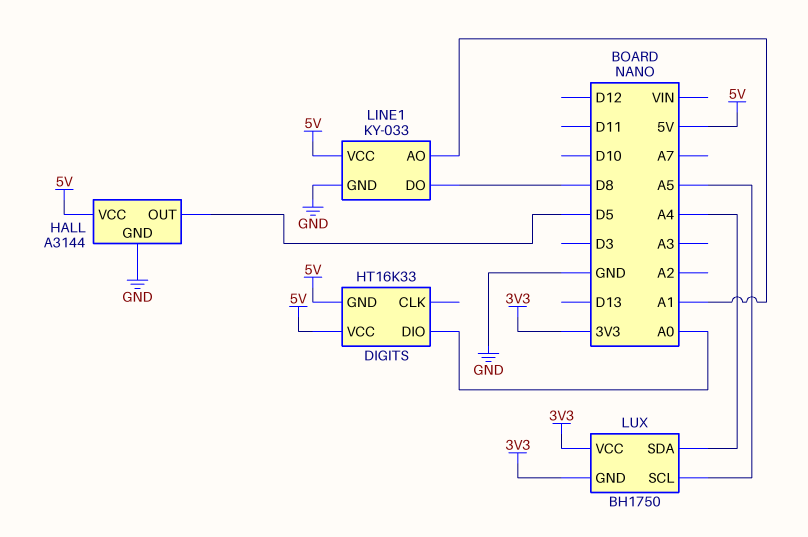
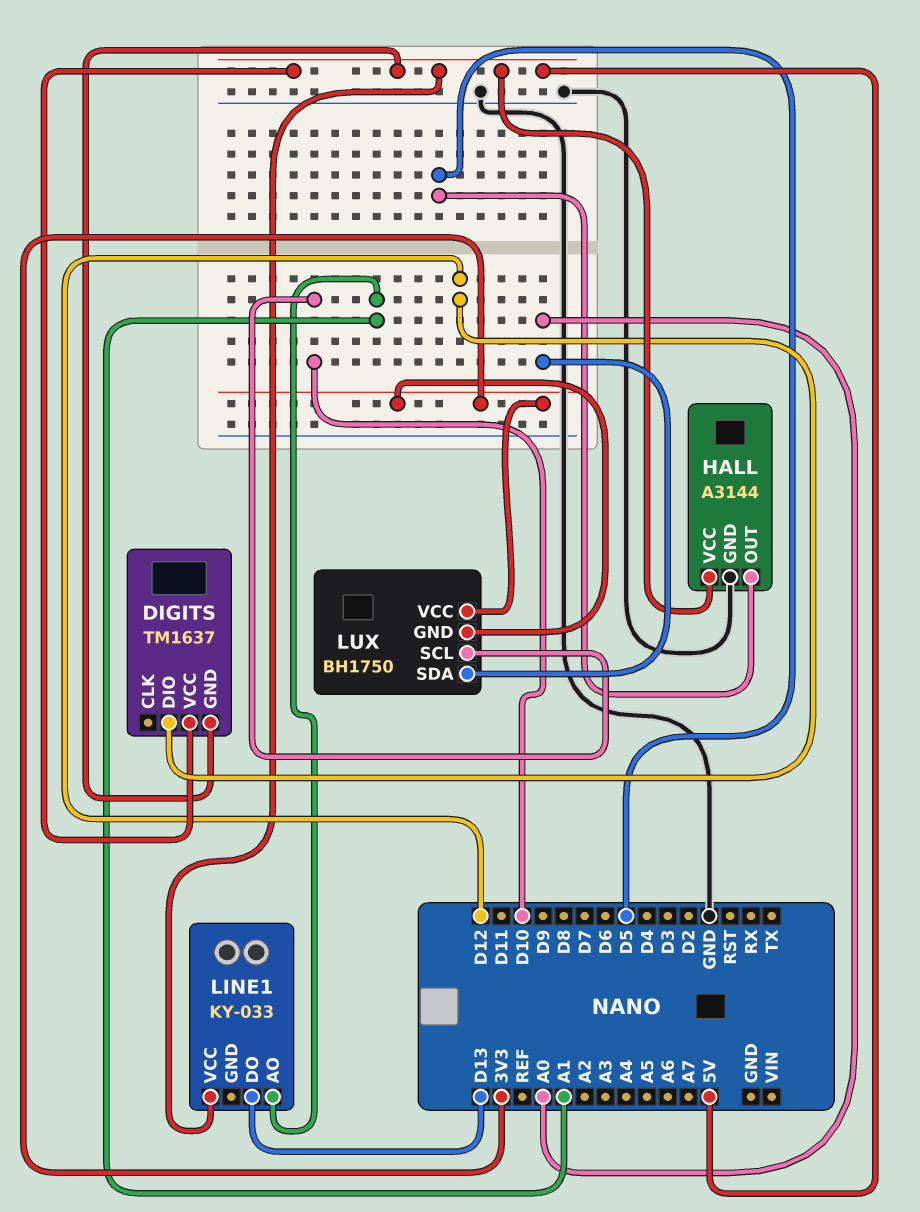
DIGITS: HT16K33 -> TM1637
DIGITS pin DIO: A0 -> D12
LINE1 pin DO: D8 -> D13
LINE1 pin GND: GND -> none
LUX pin SCL: A5 -> D10
LUX pin SDA: A4 -> A0

